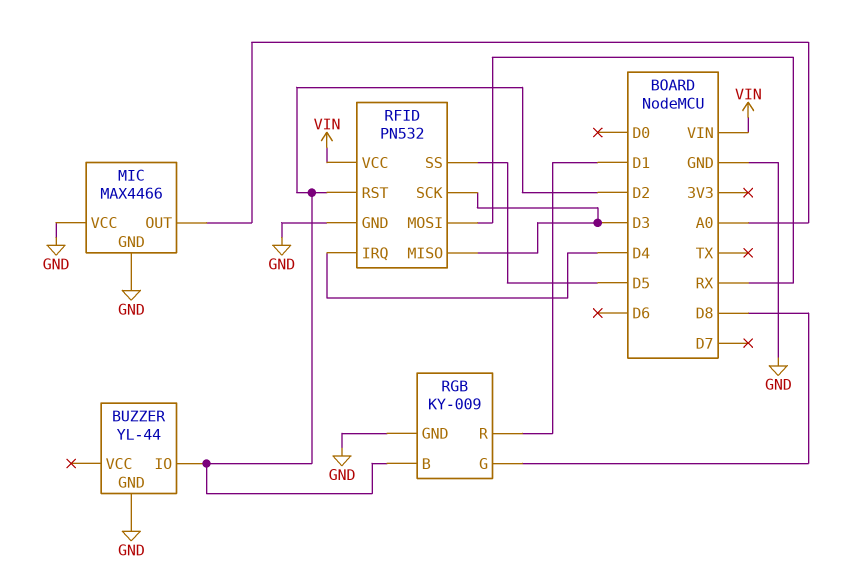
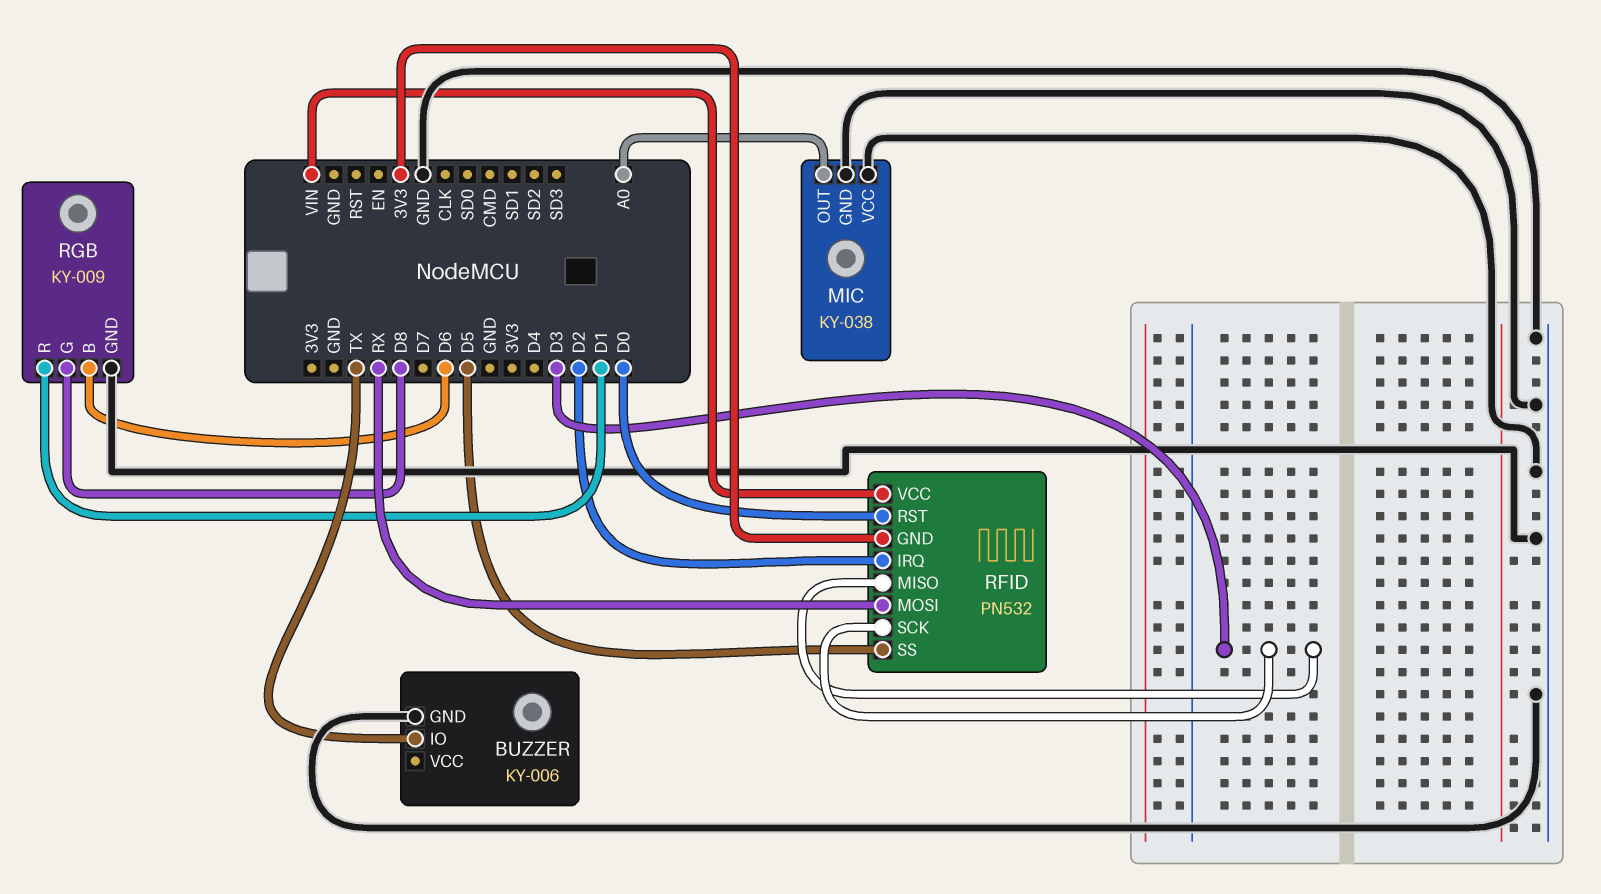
BUZZER: YL-44 -> KY-006
BUZZER pin IO: D2 -> TX
MIC: MAX4466 -> KY-038
RFID pin GND: GND -> 3V3
RFID pin IRQ: D4 -> D2
RFID pin RST: D2 -> D0
RGB pin B: D2 -> D6

